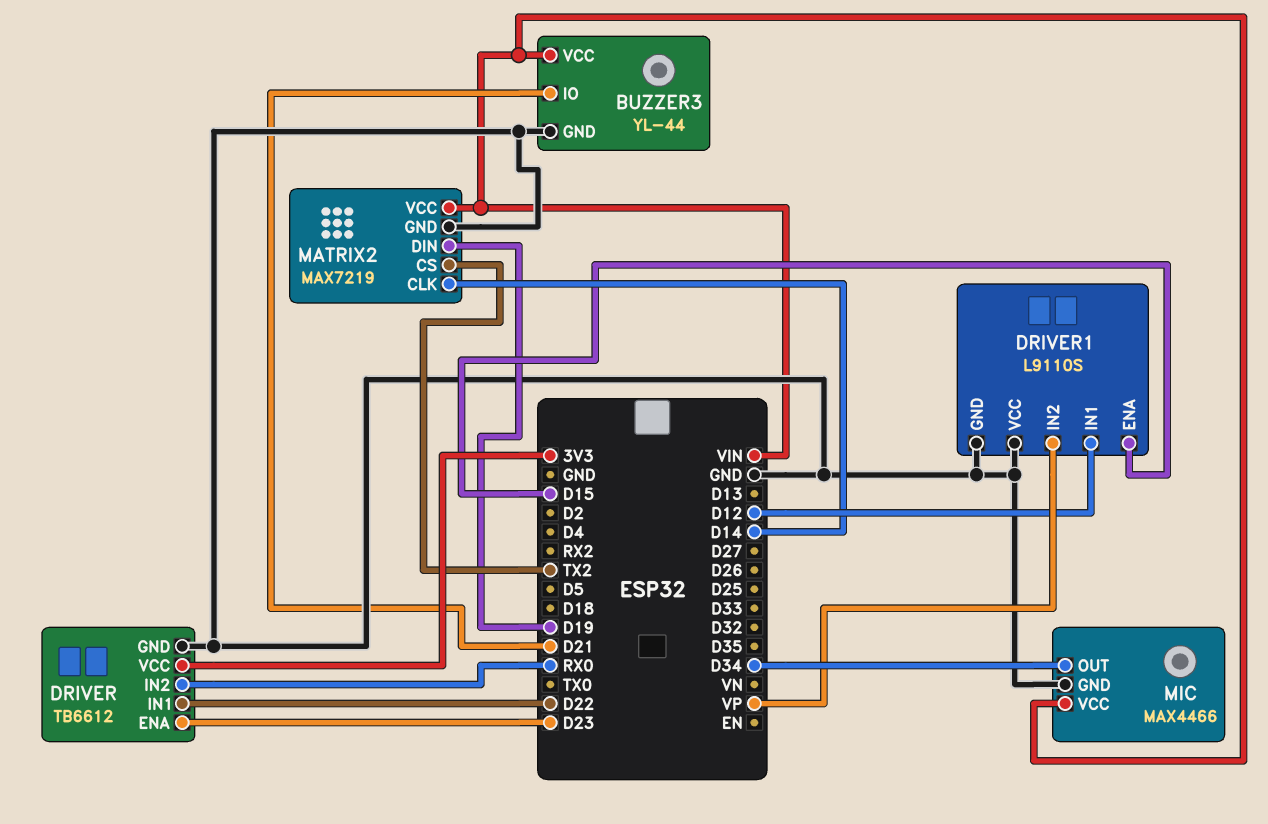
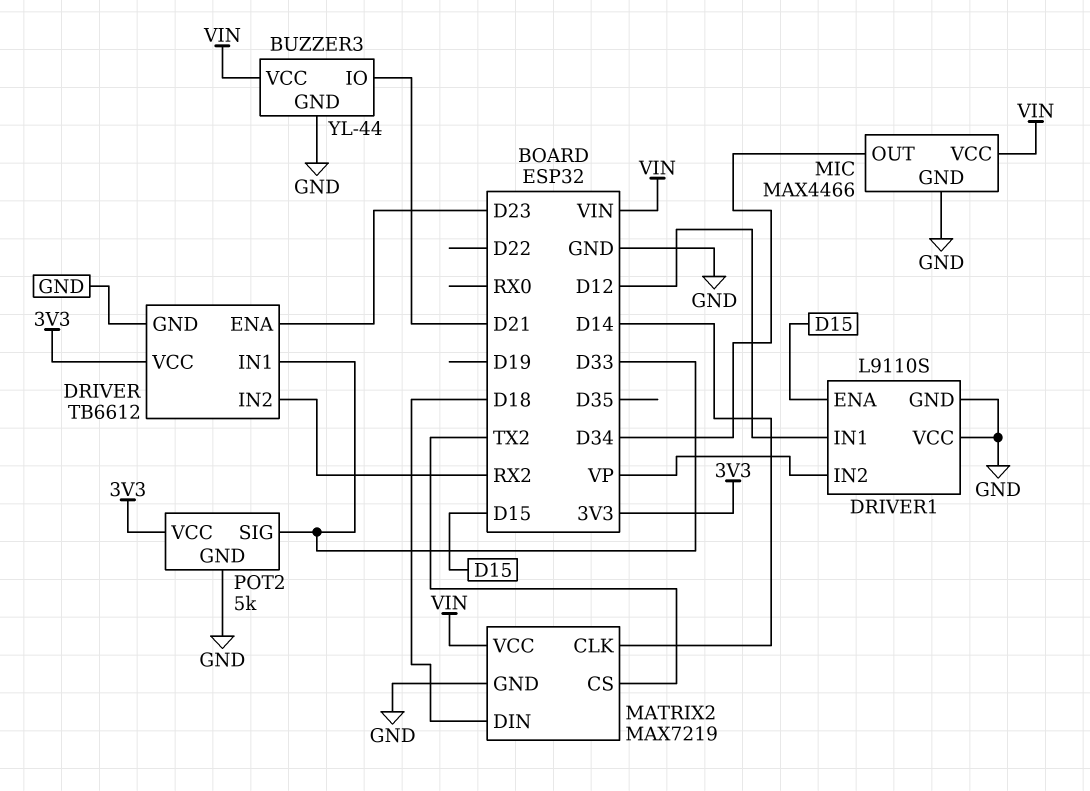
DRIVER pin IN1: D22 -> D33
DRIVER pin IN2: RX0 -> RX2
MATRIX2 pin DIN: D19 -> D18
POT2: none -> 5k
POT2 pin GND: none -> GND
POT2 pin SIG: none -> D33
POT2 pin VCC: none -> 3V3

